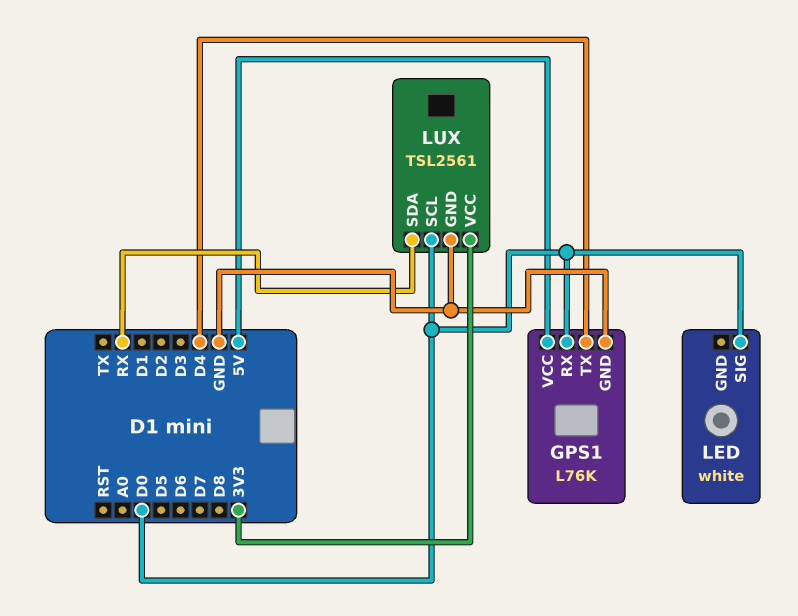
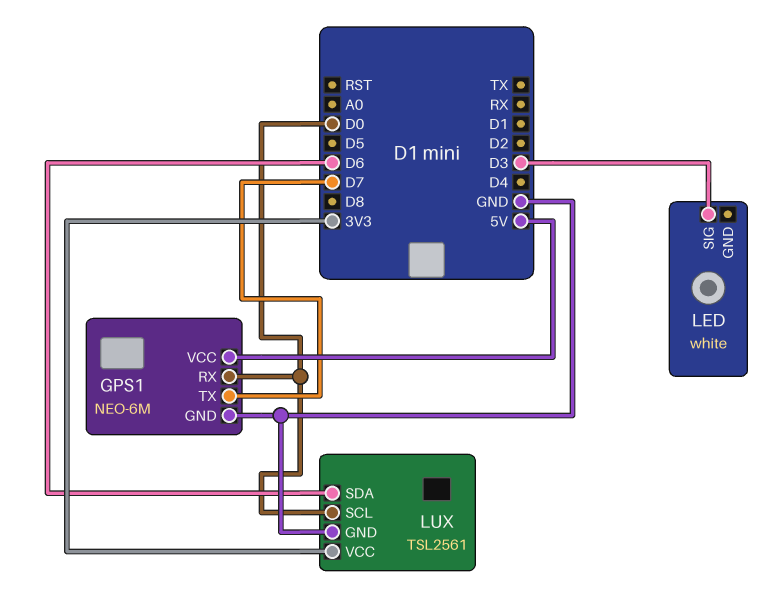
GPS1: L76K -> NEO-6M
GPS1 pin TX: D4 -> D7
LED pin SIG: D0 -> D3
LUX pin SDA: RX -> D6

